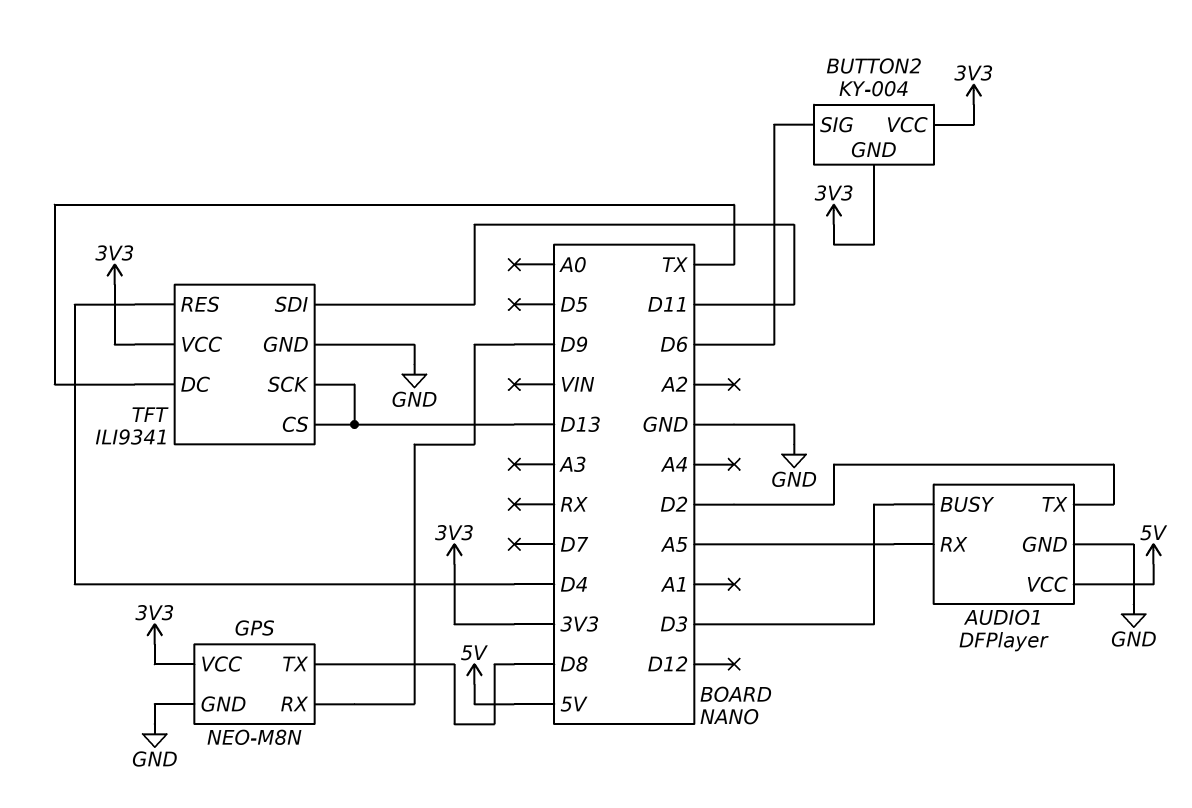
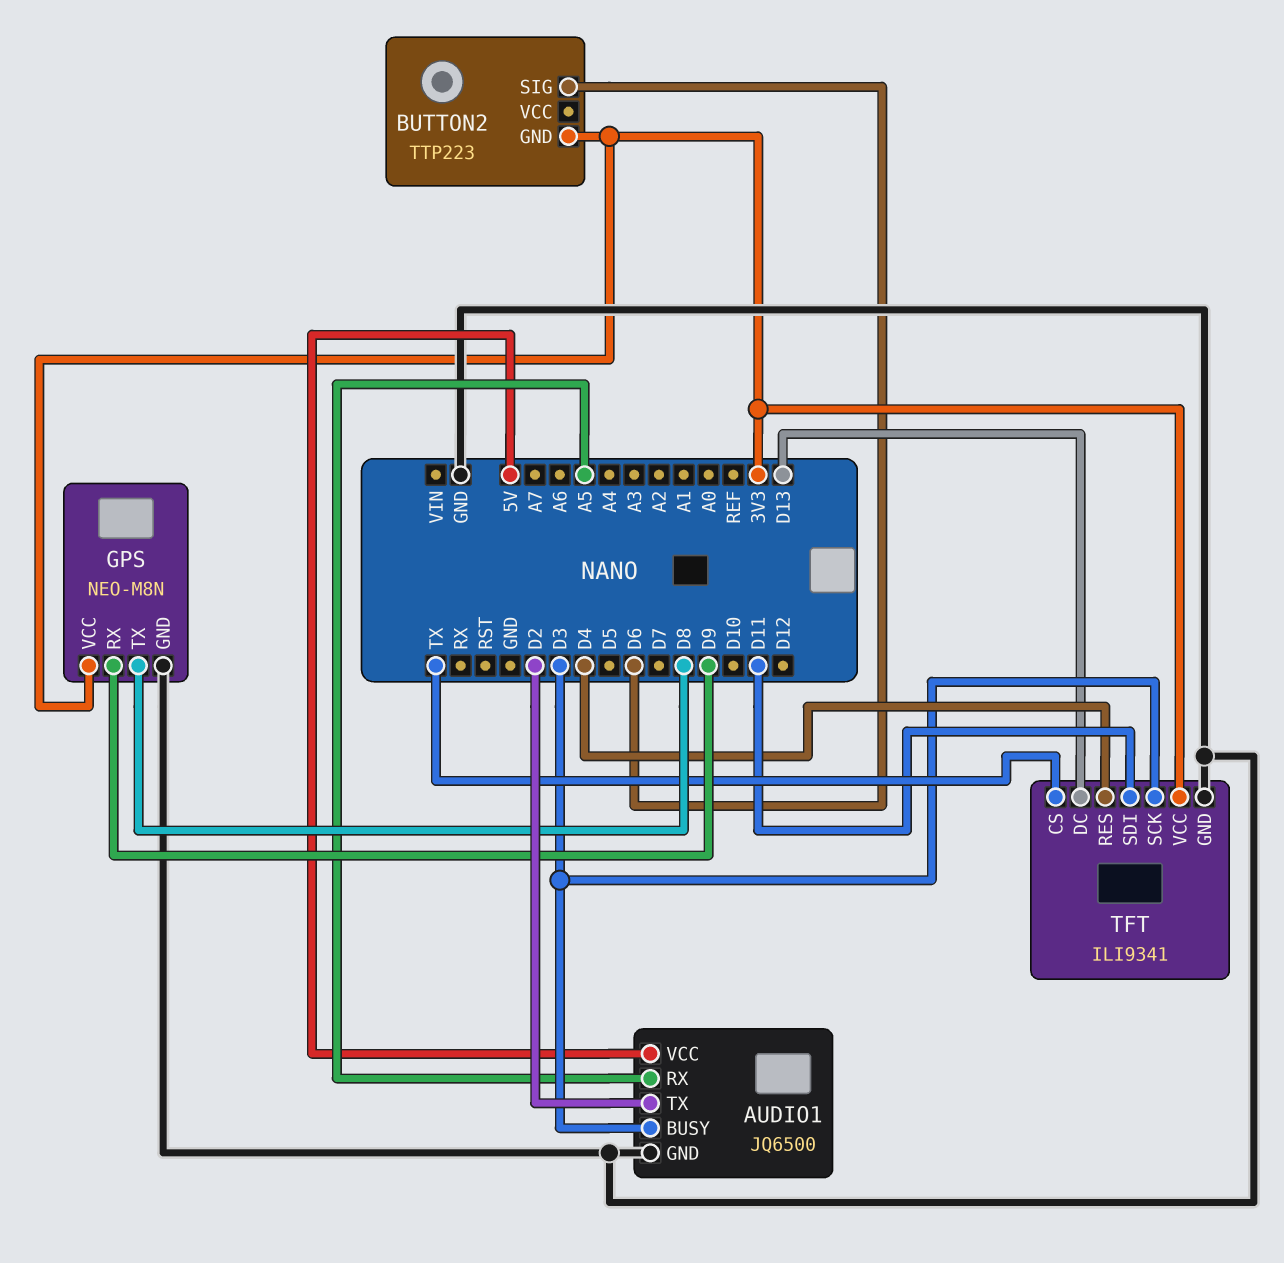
AUDIO1: DFPlayer -> JQ6500
BUTTON2: KY-004 -> TTP223
BUTTON2 pin VCC: 3V3 -> none
TFT pin CS: D13 -> TX
TFT pin DC: TX -> D13
TFT pin SCK: D13 -> D3

